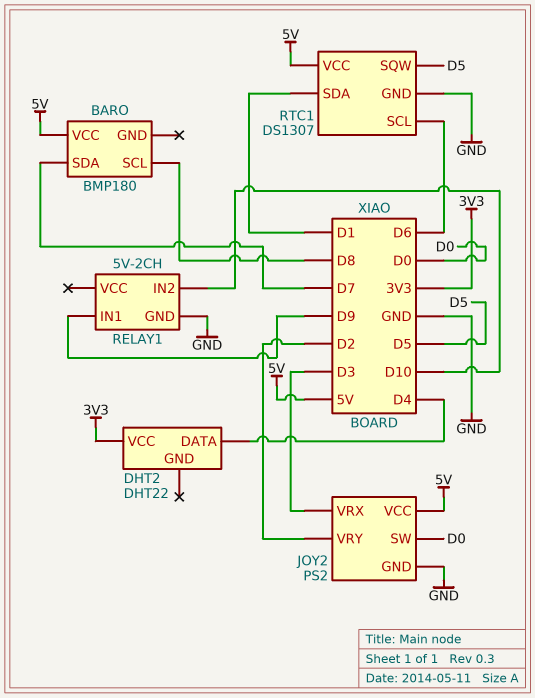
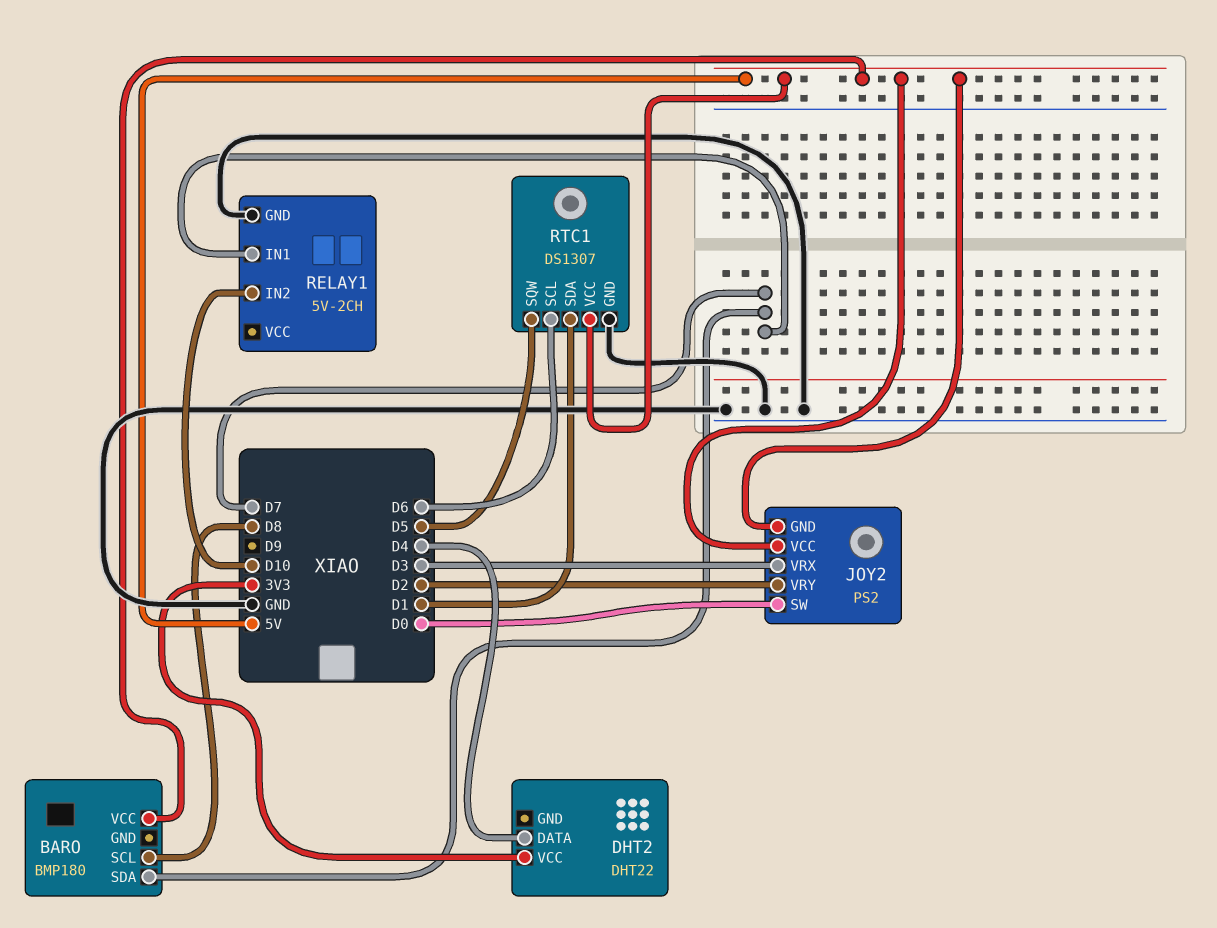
JOY2 pin GND: GND -> 5V
RELAY1 pin IN1: D9 -> D7

